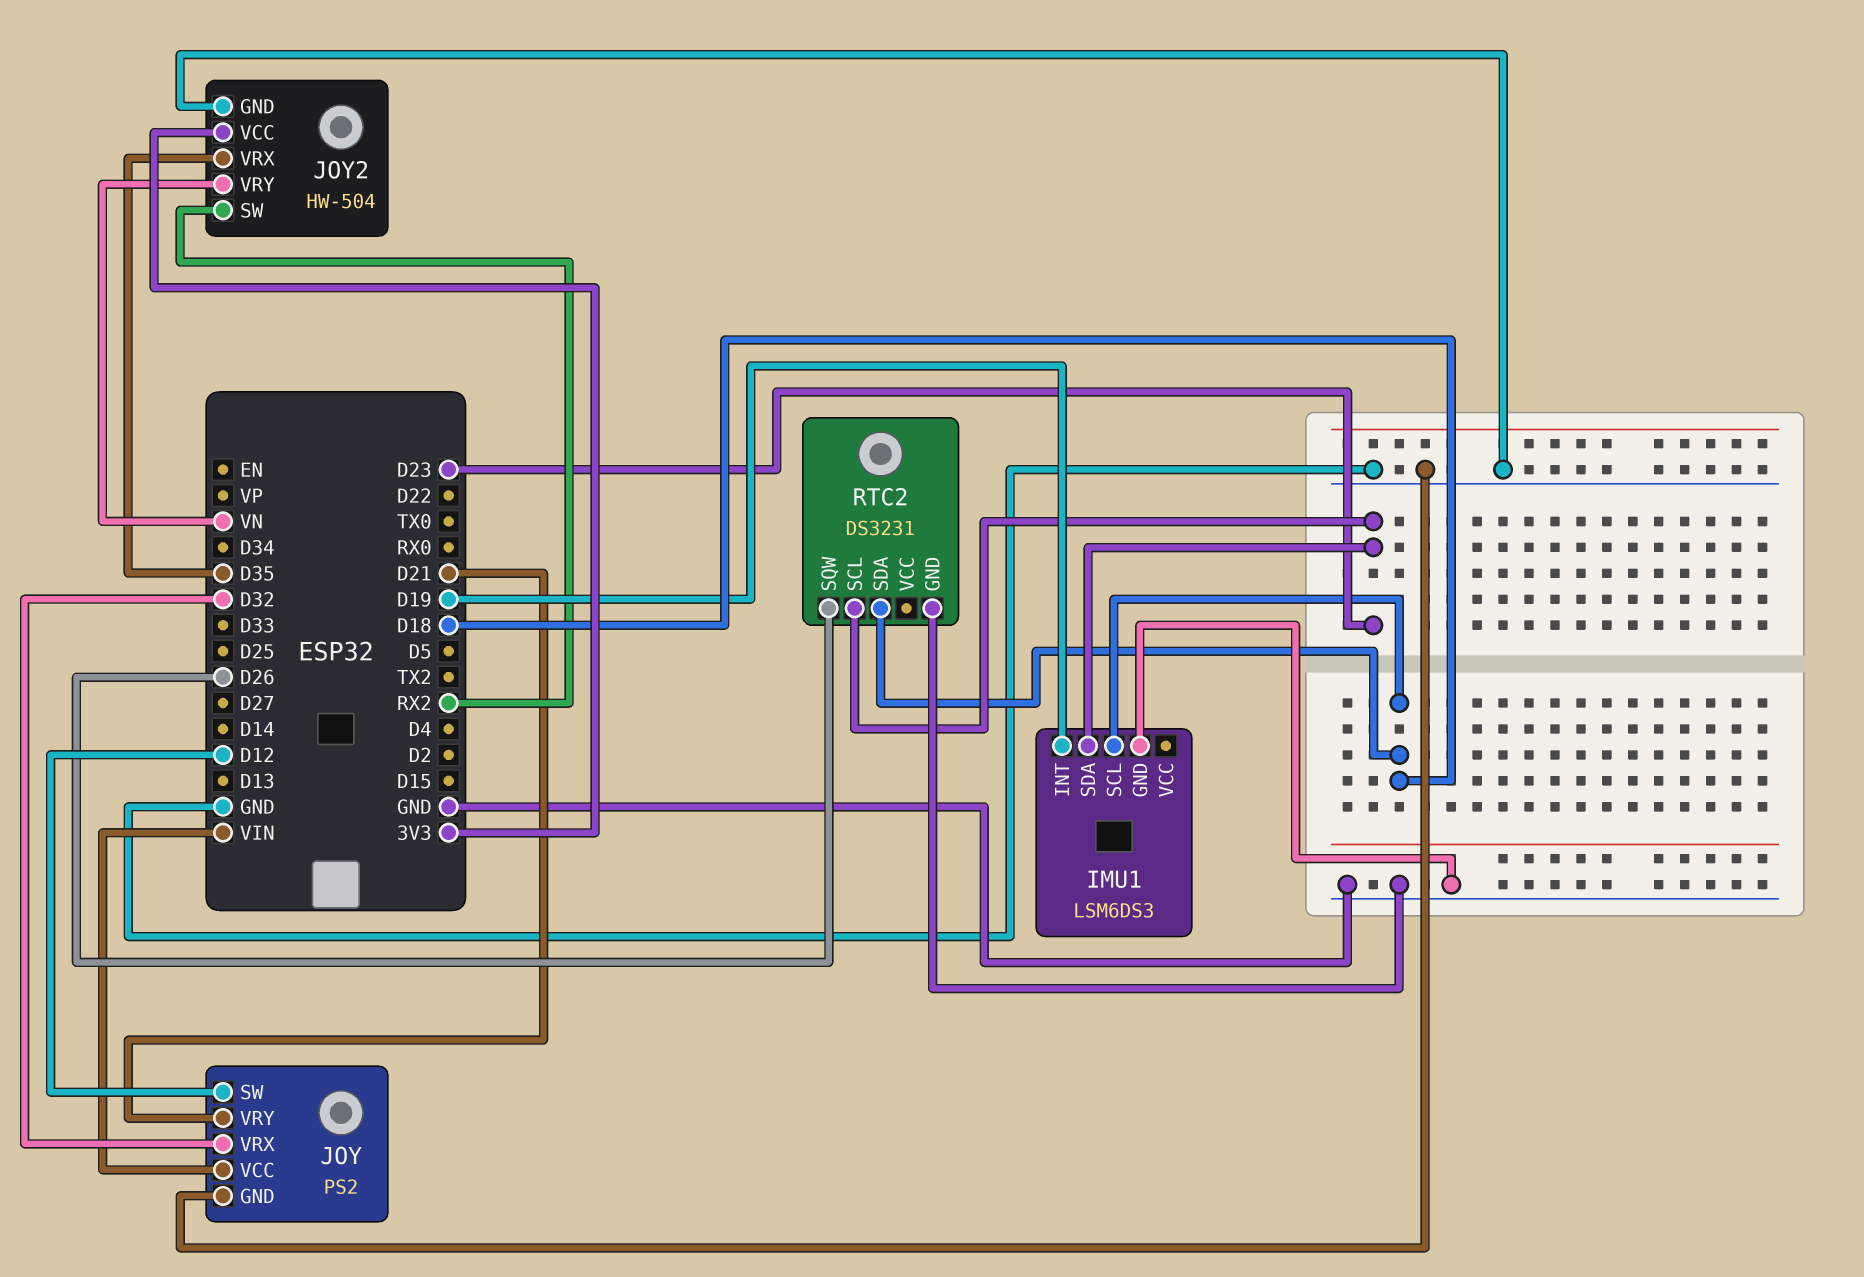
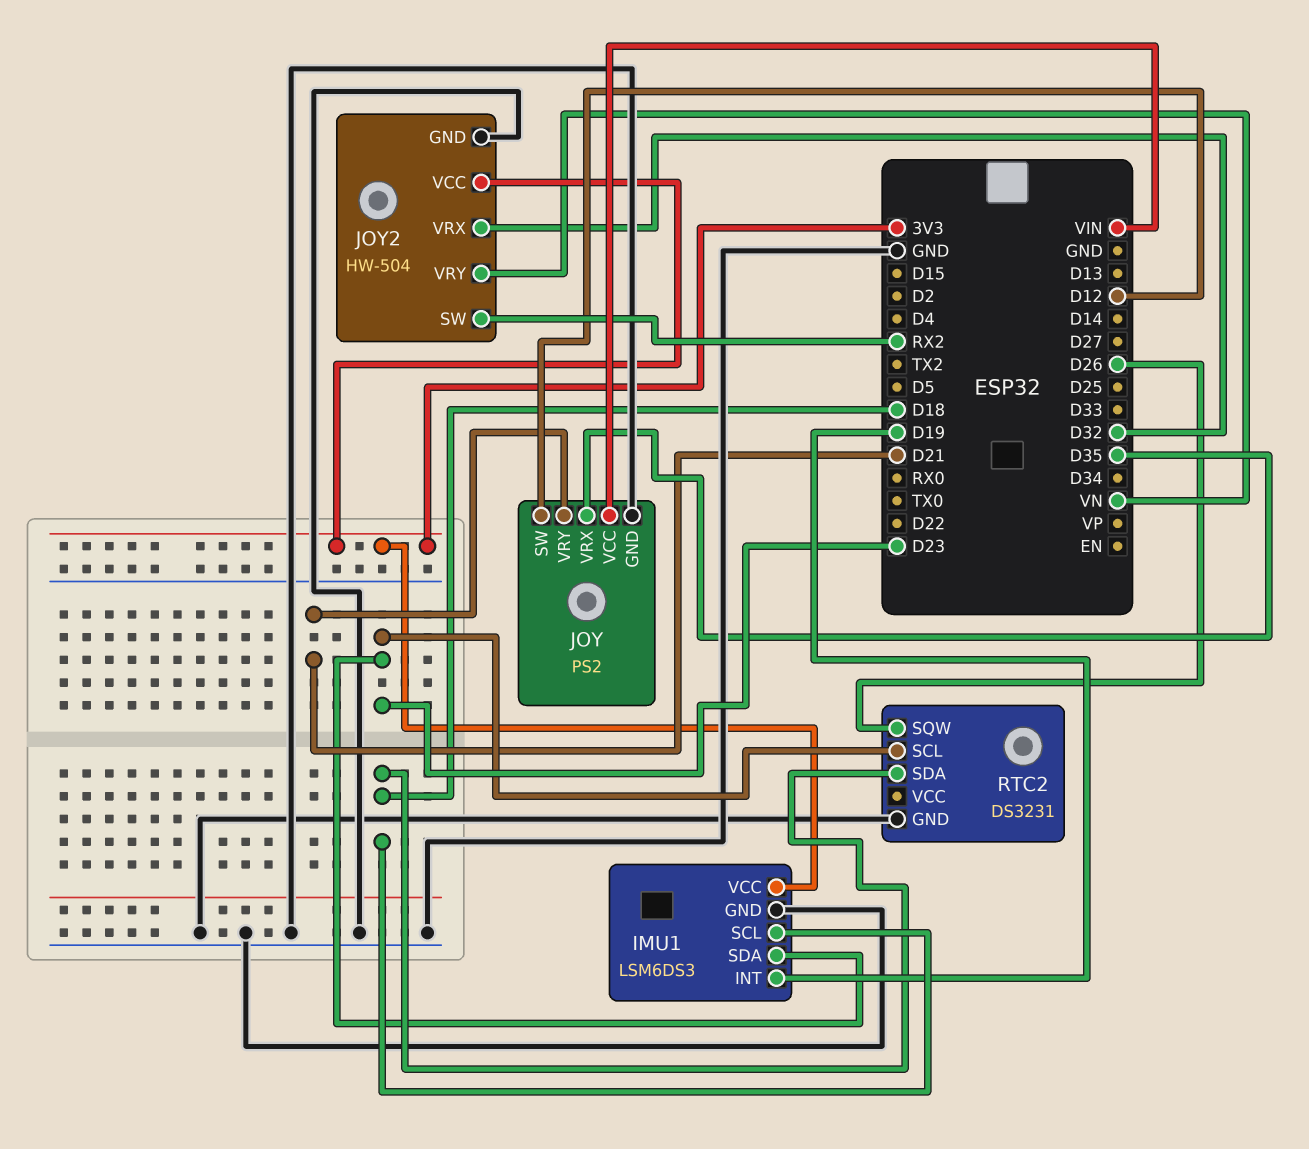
IMU1 pin VCC: none -> 3V3
JOY pin VRX: D32 -> D35
JOY2 pin VRX: D35 -> D32

